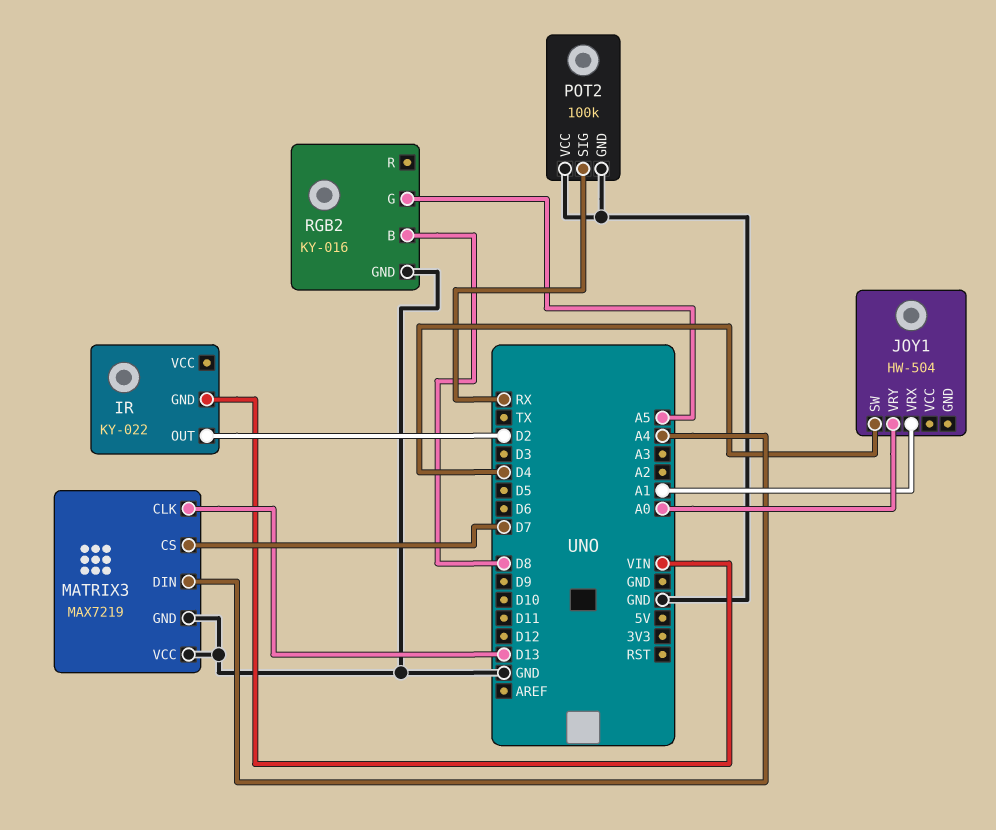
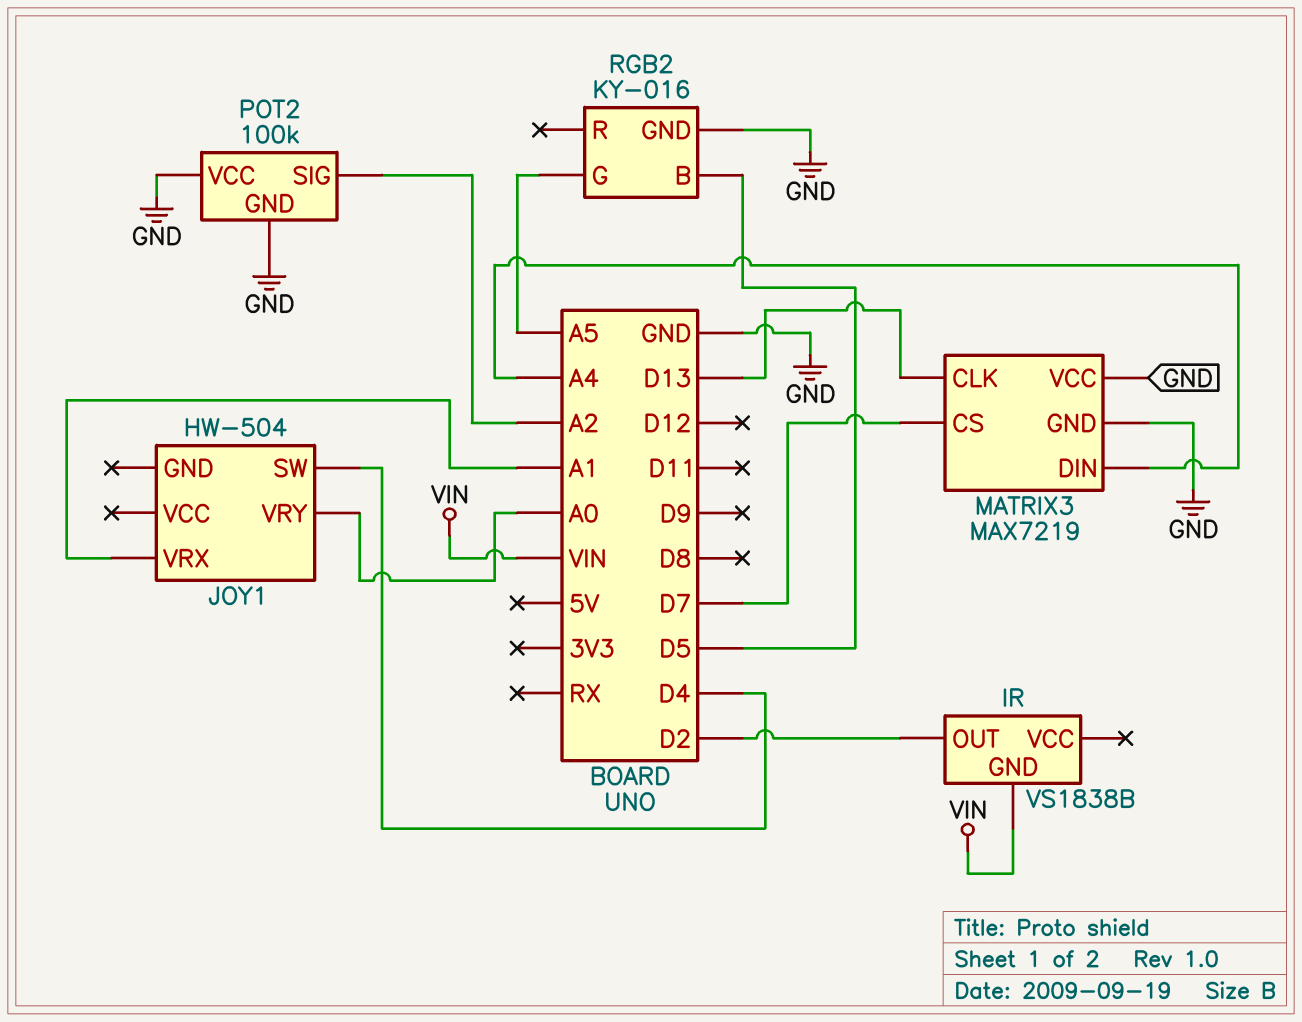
IR: KY-022 -> VS1838B
POT2 pin SIG: RX -> A2
RGB2 pin B: D8 -> D5

